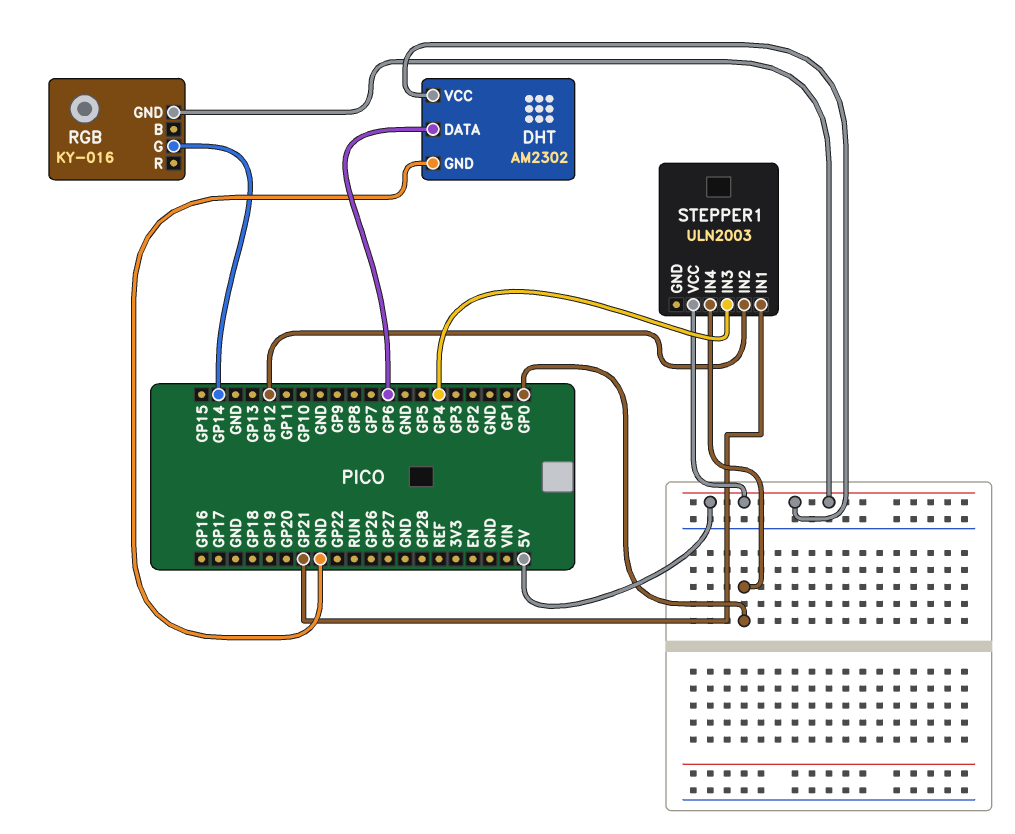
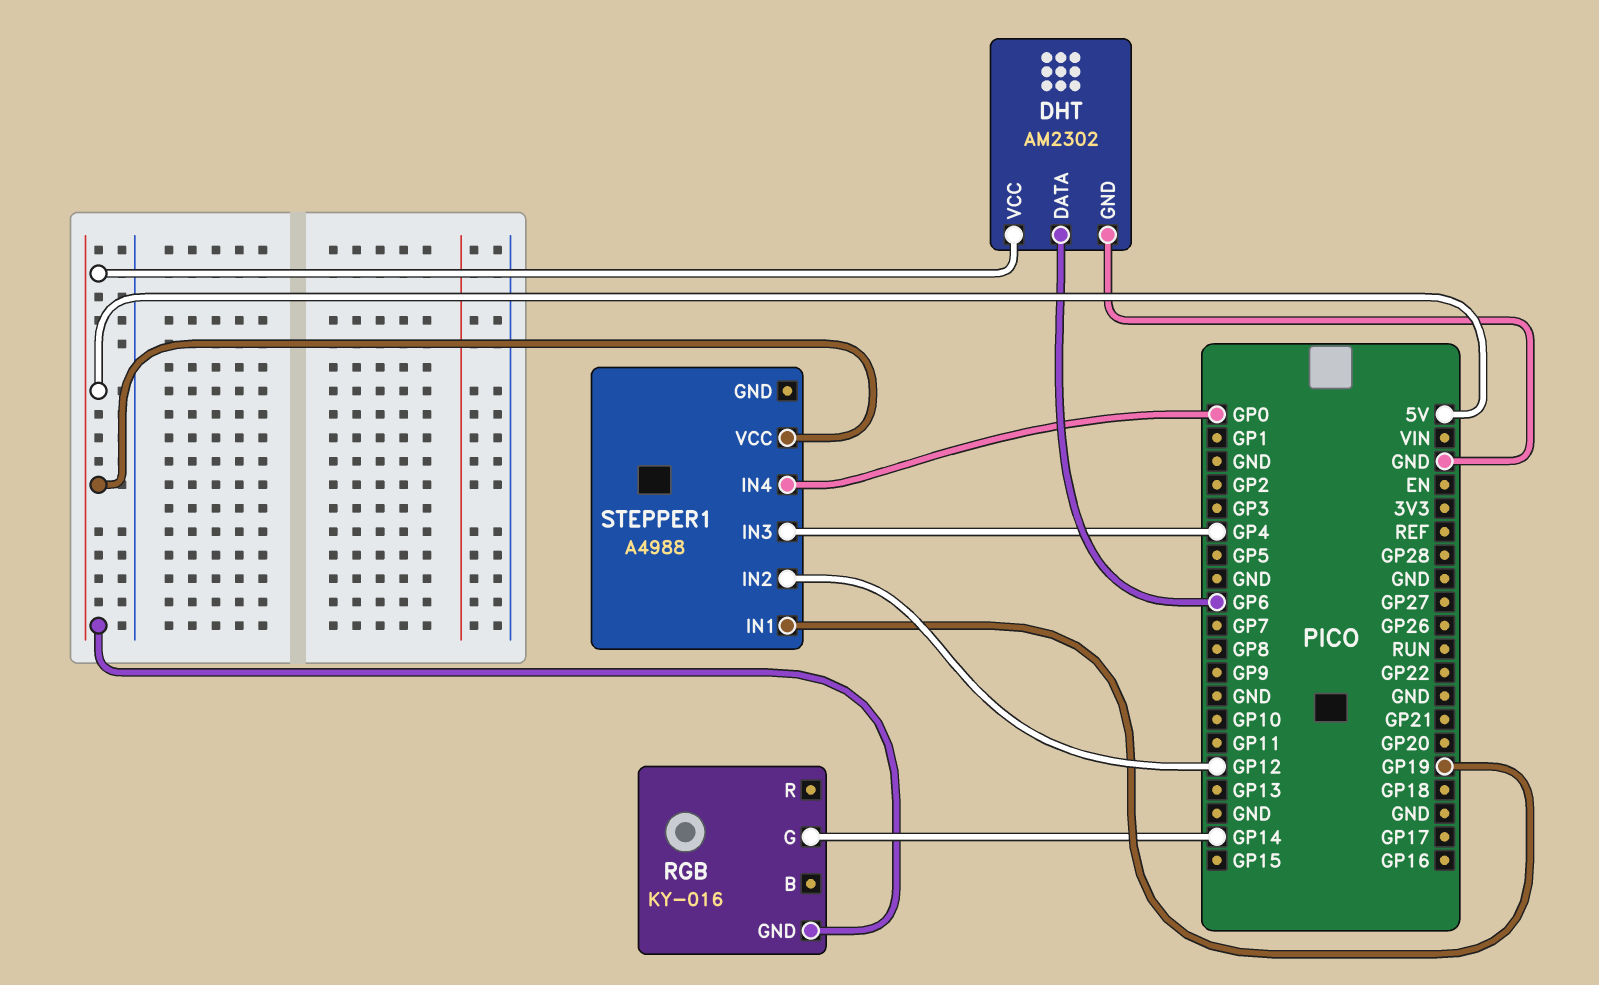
STEPPER1: ULN2003 -> A4988
STEPPER1 pin IN1: GP21 -> GP19

